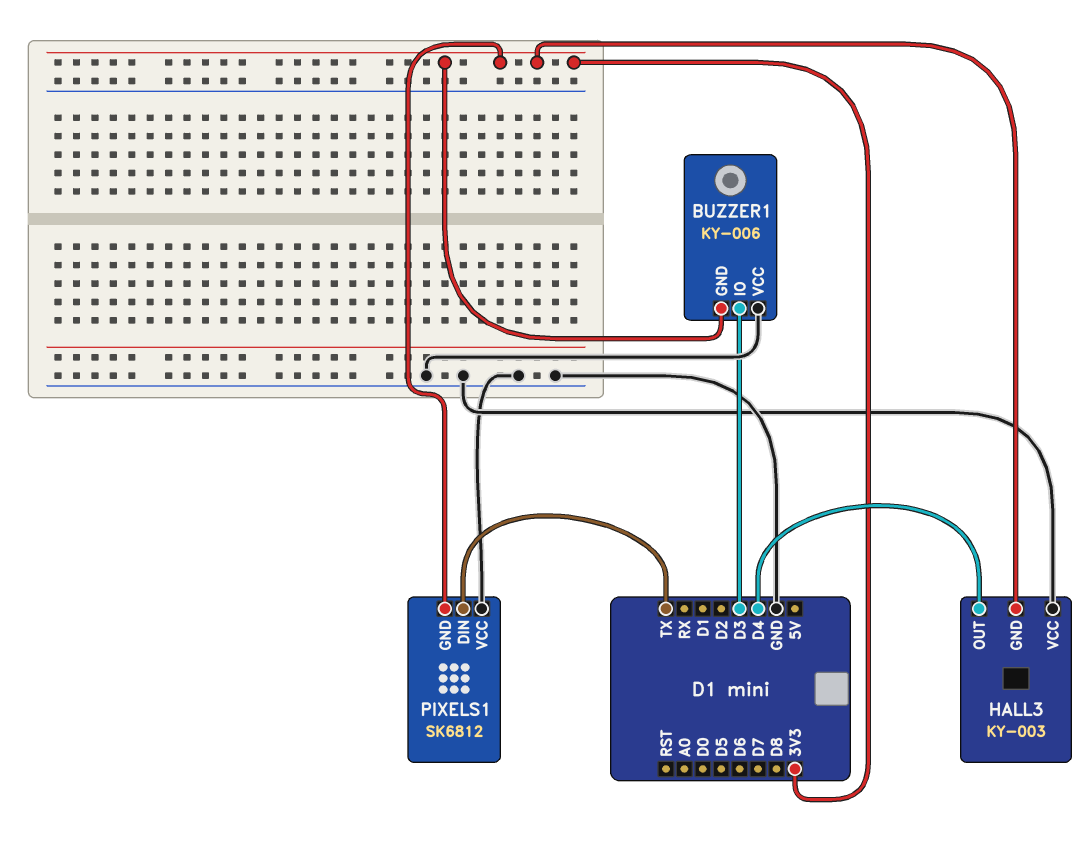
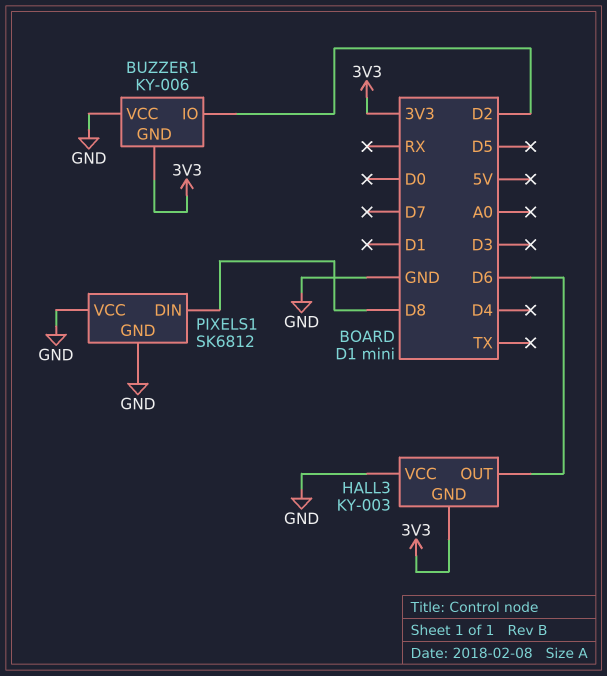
BUZZER1 pin IO: D3 -> D2
HALL3 pin OUT: D4 -> D6
PIXELS1 pin DIN: TX -> D8
PIXELS1 pin GND: 3V3 -> GND

